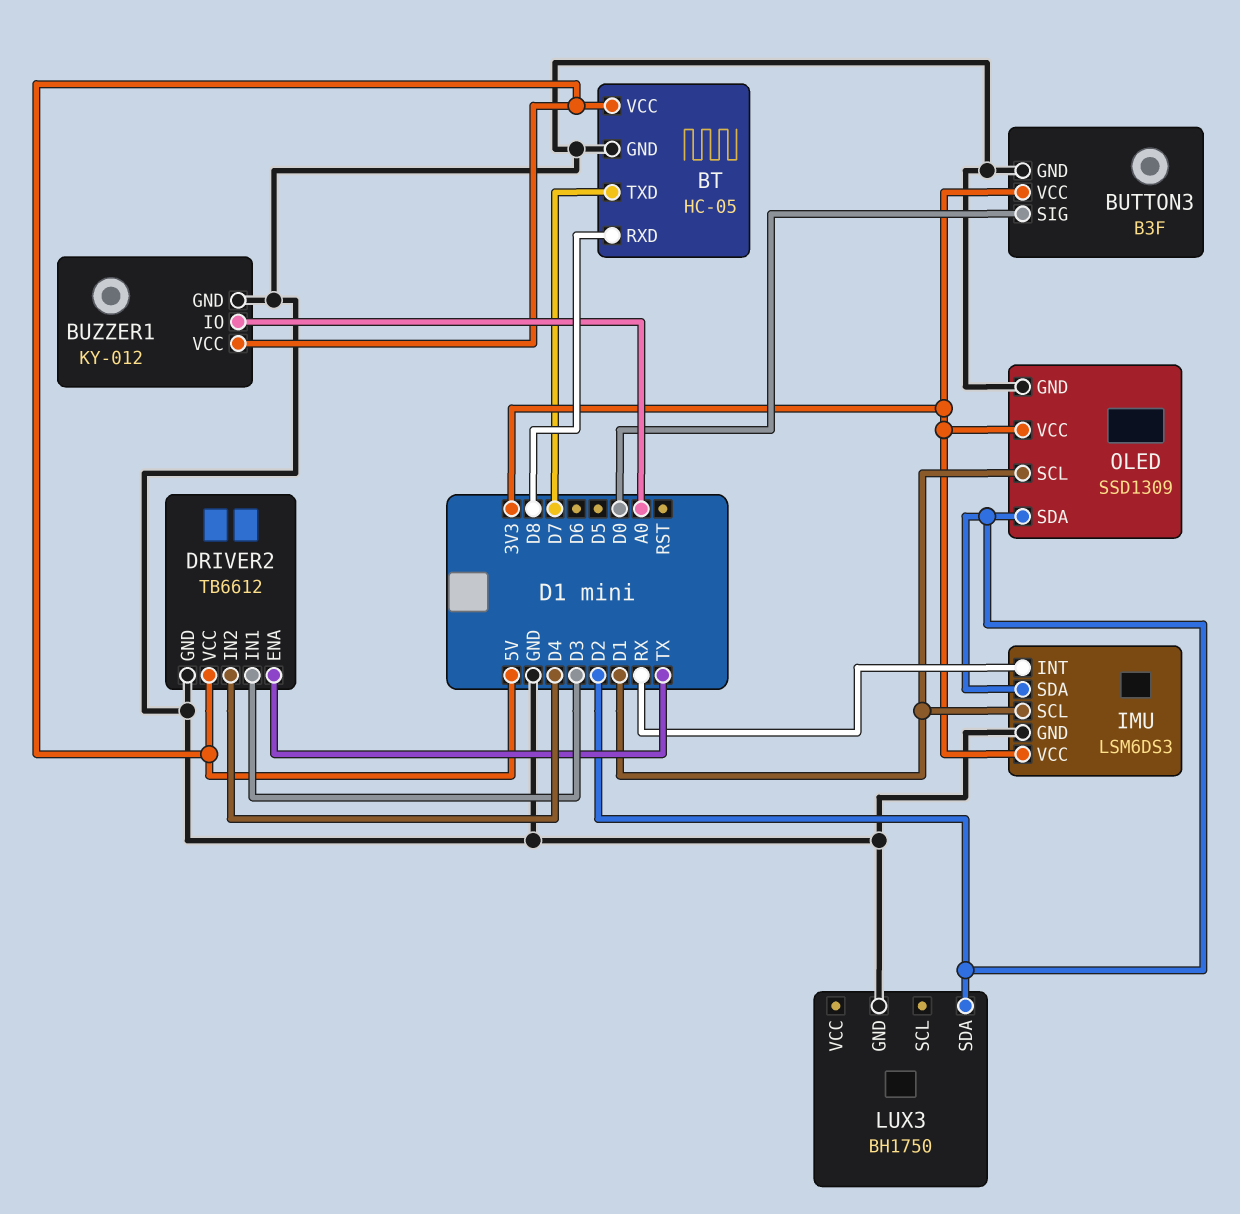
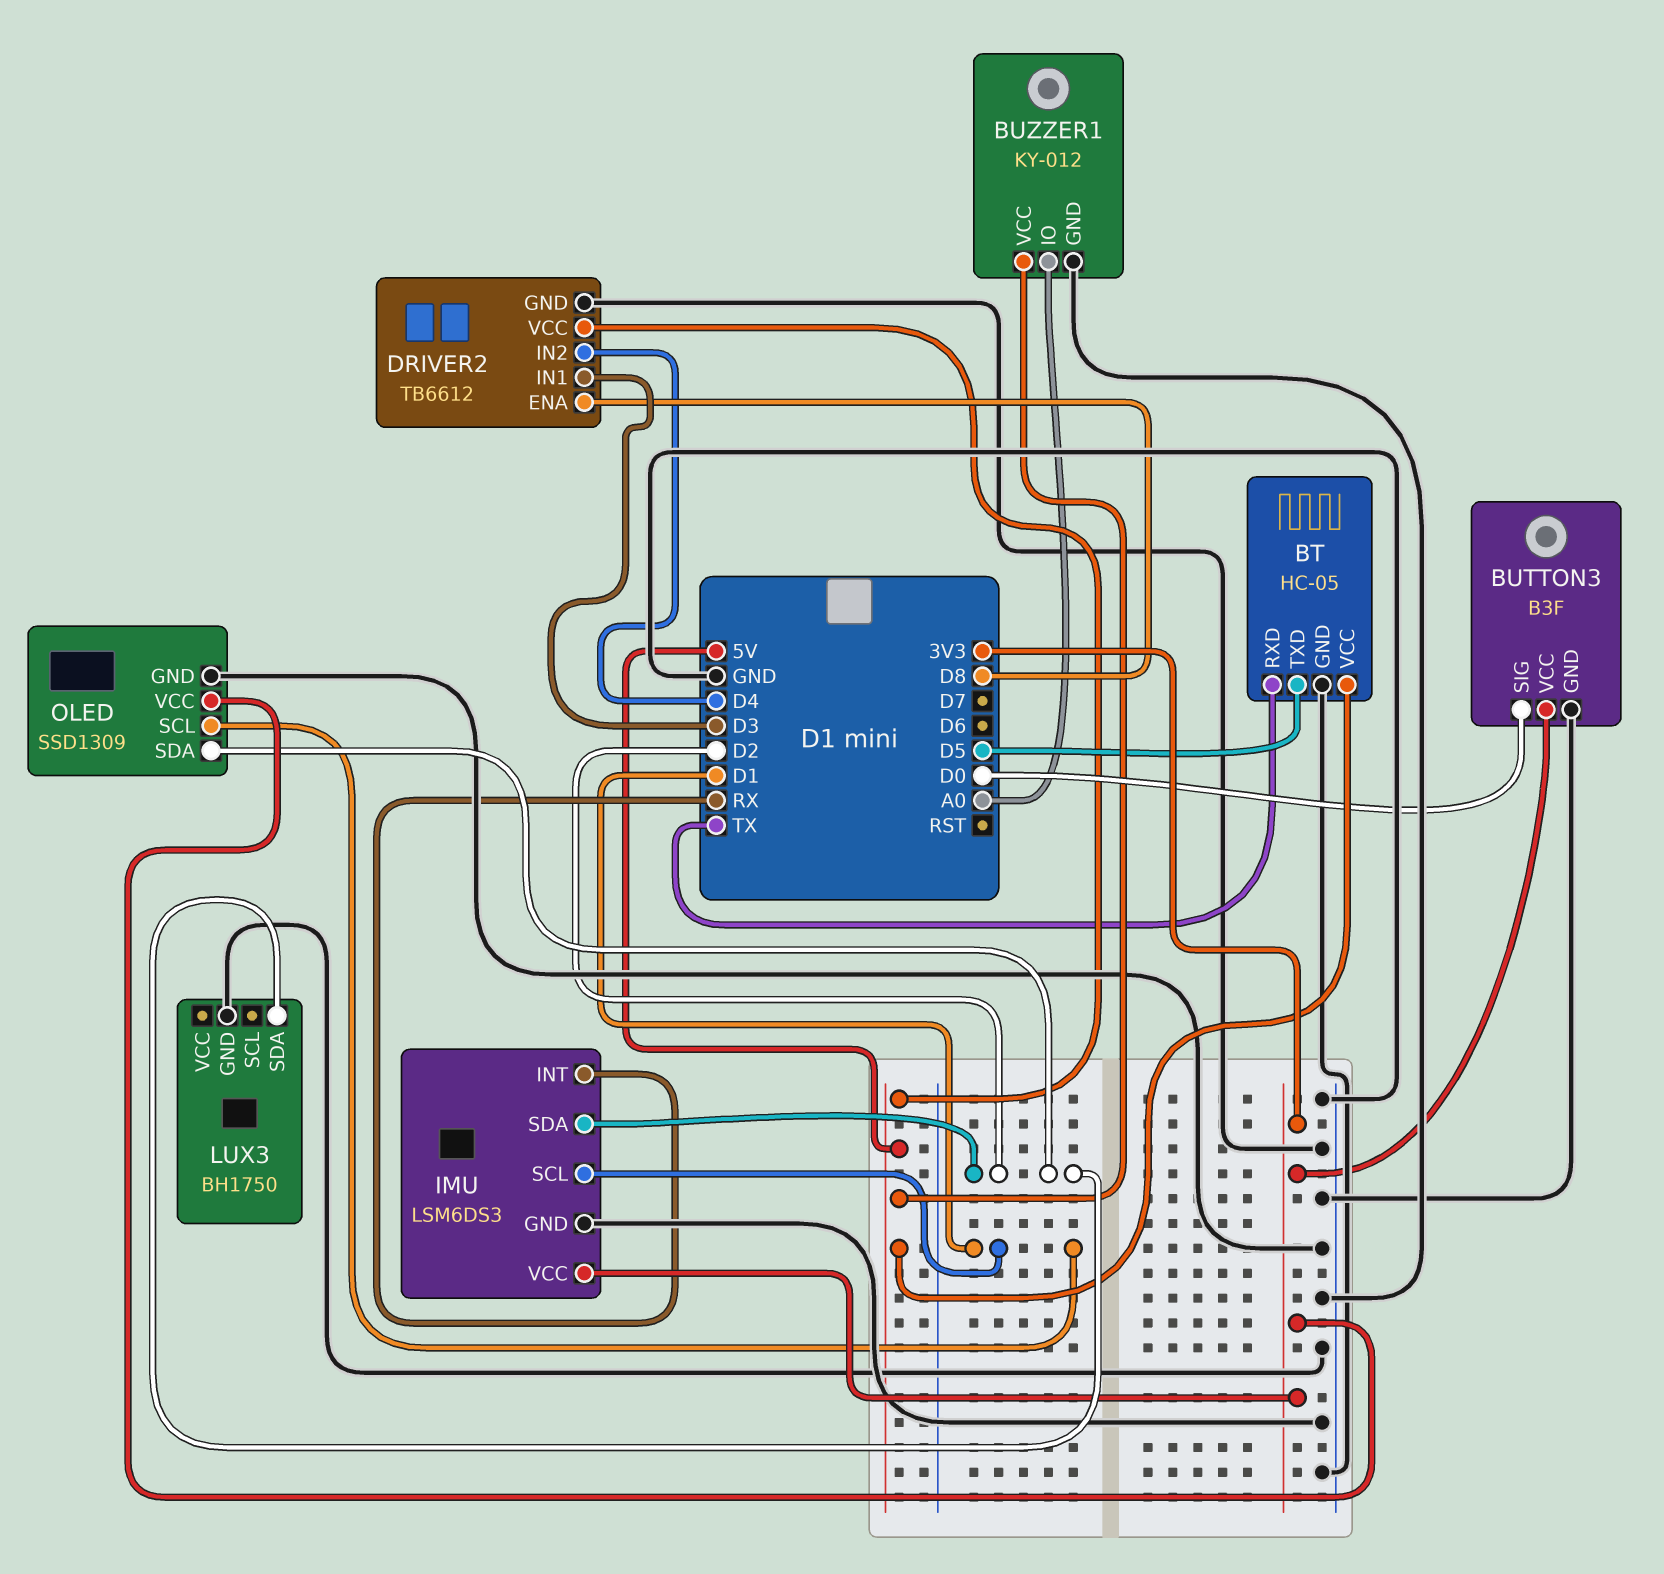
BT pin RXD: D8 -> TX
BT pin TXD: D7 -> D5
DRIVER2 pin ENA: TX -> D8

